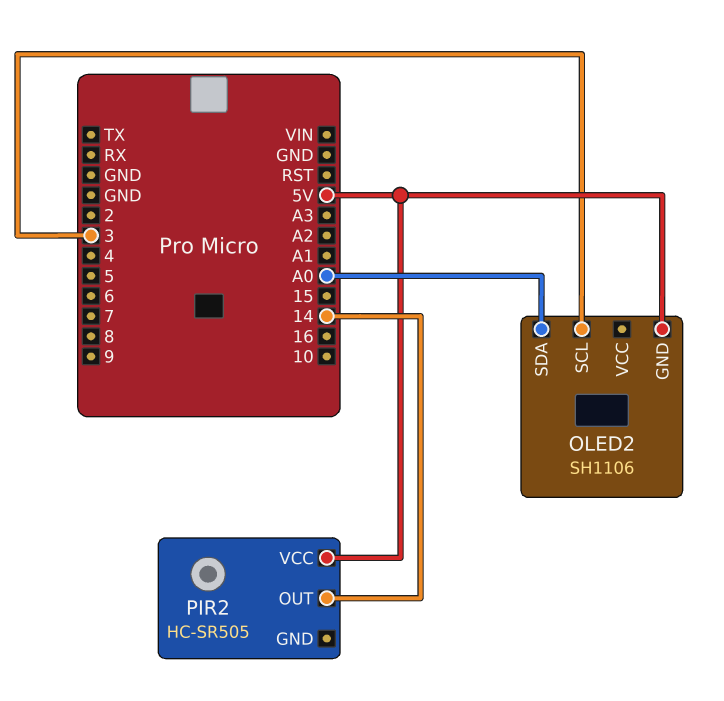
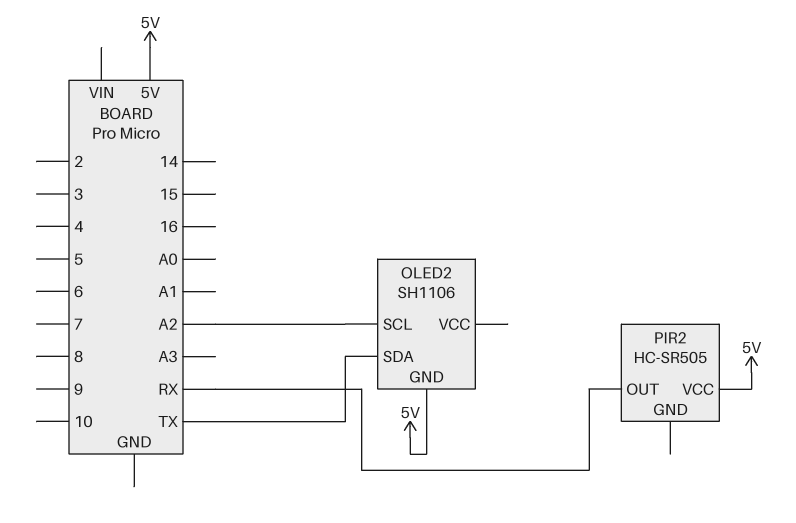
OLED2 pin SCL: 3 -> A2
OLED2 pin SDA: A0 -> TX
PIR2 pin OUT: 14 -> RX

